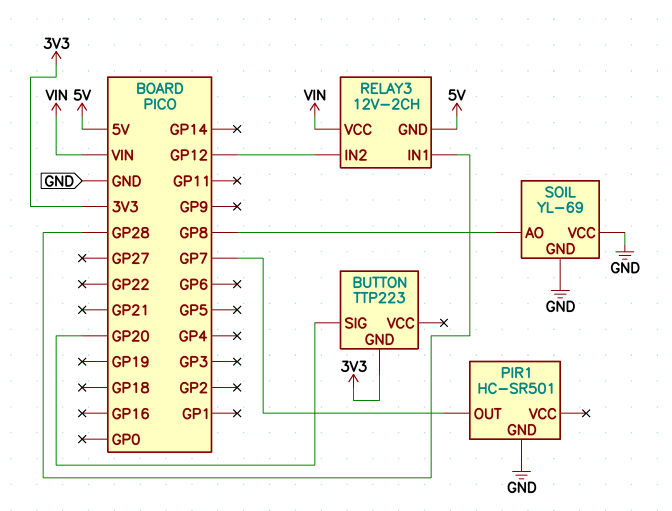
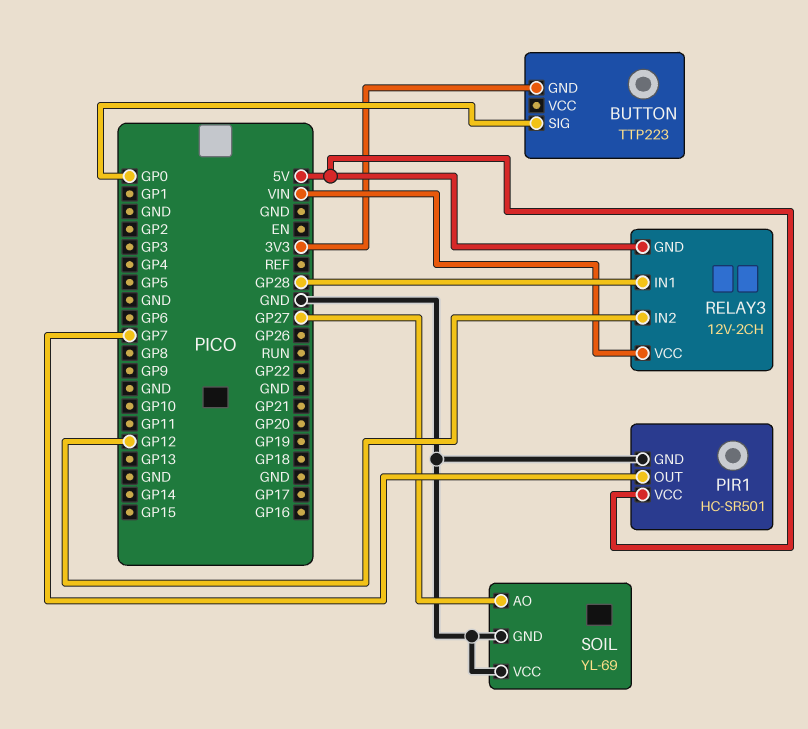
BUTTON pin SIG: GP20 -> GP0
PIR1 pin VCC: none -> 5V
SOIL pin AO: GP8 -> GP27

